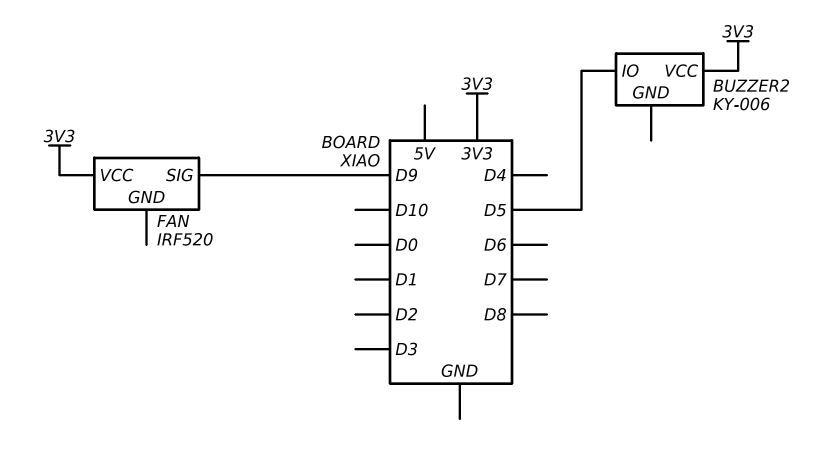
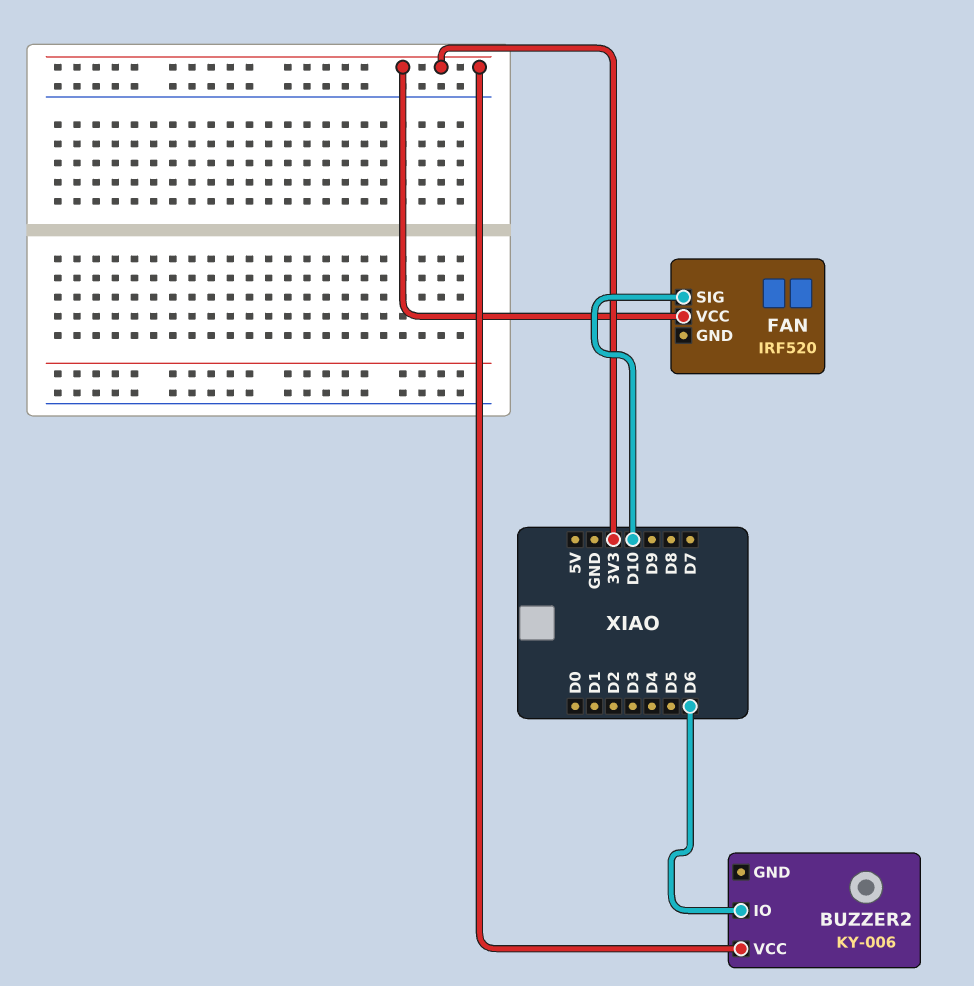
BUZZER2 pin IO: D5 -> D6
FAN pin SIG: D9 -> D10

